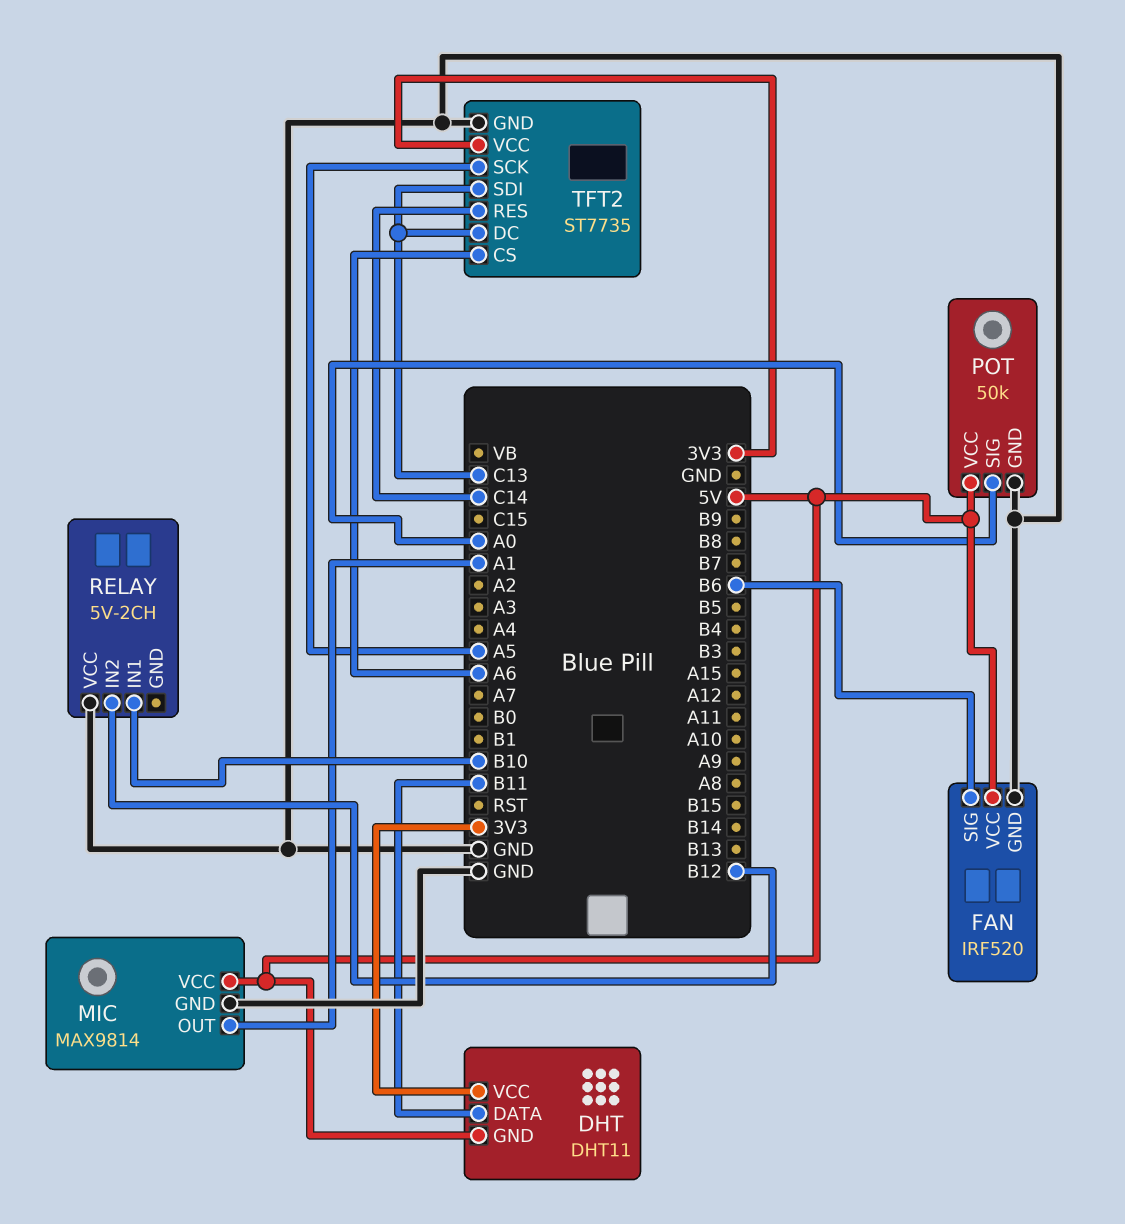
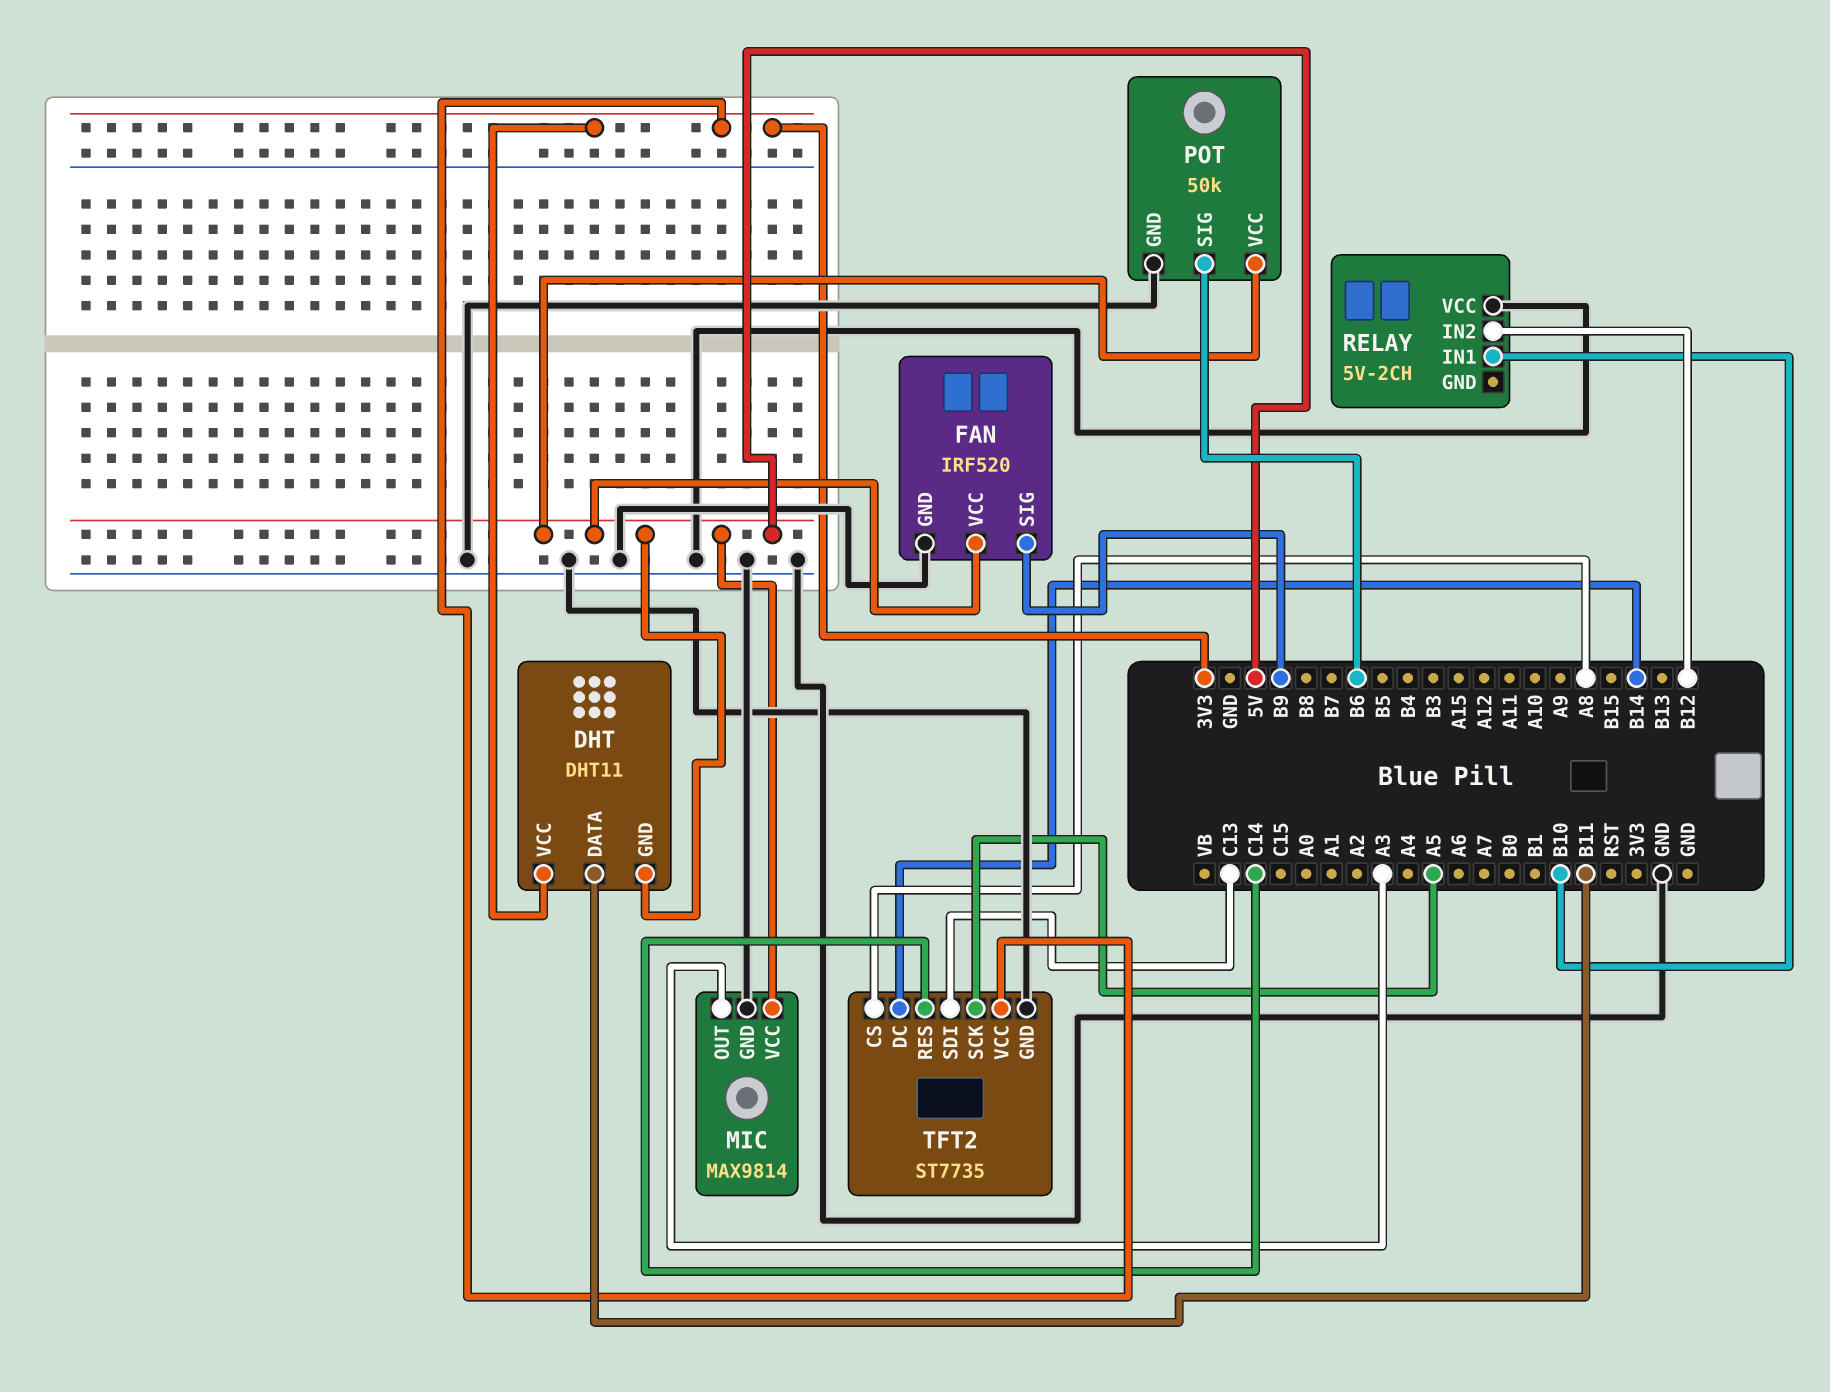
FAN pin SIG: B6 -> B9
MIC pin OUT: A1 -> A3
POT pin SIG: A0 -> B6
TFT2 pin CS: A6 -> A8
TFT2 pin DC: C13 -> B14

